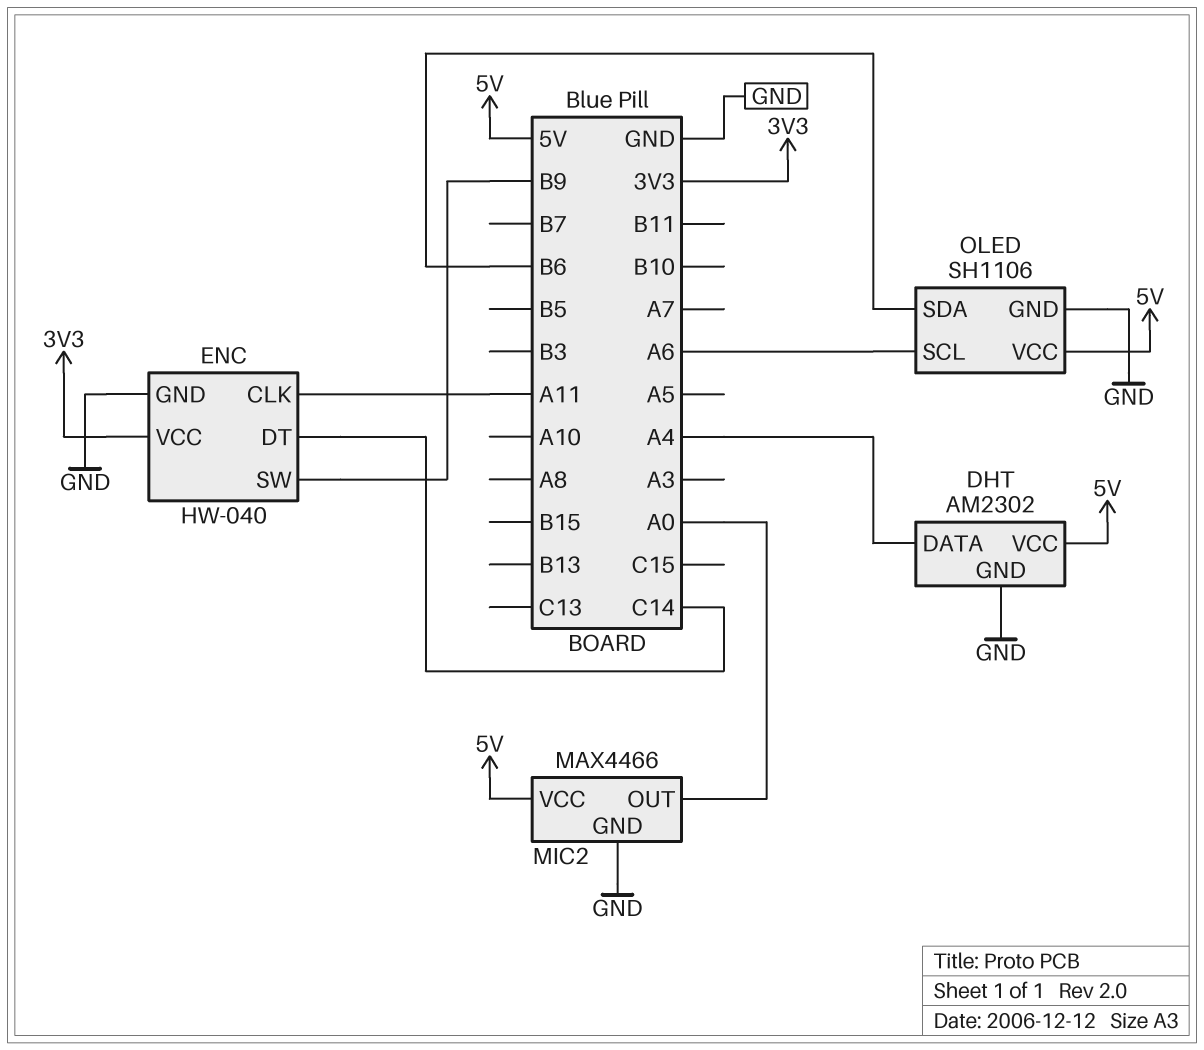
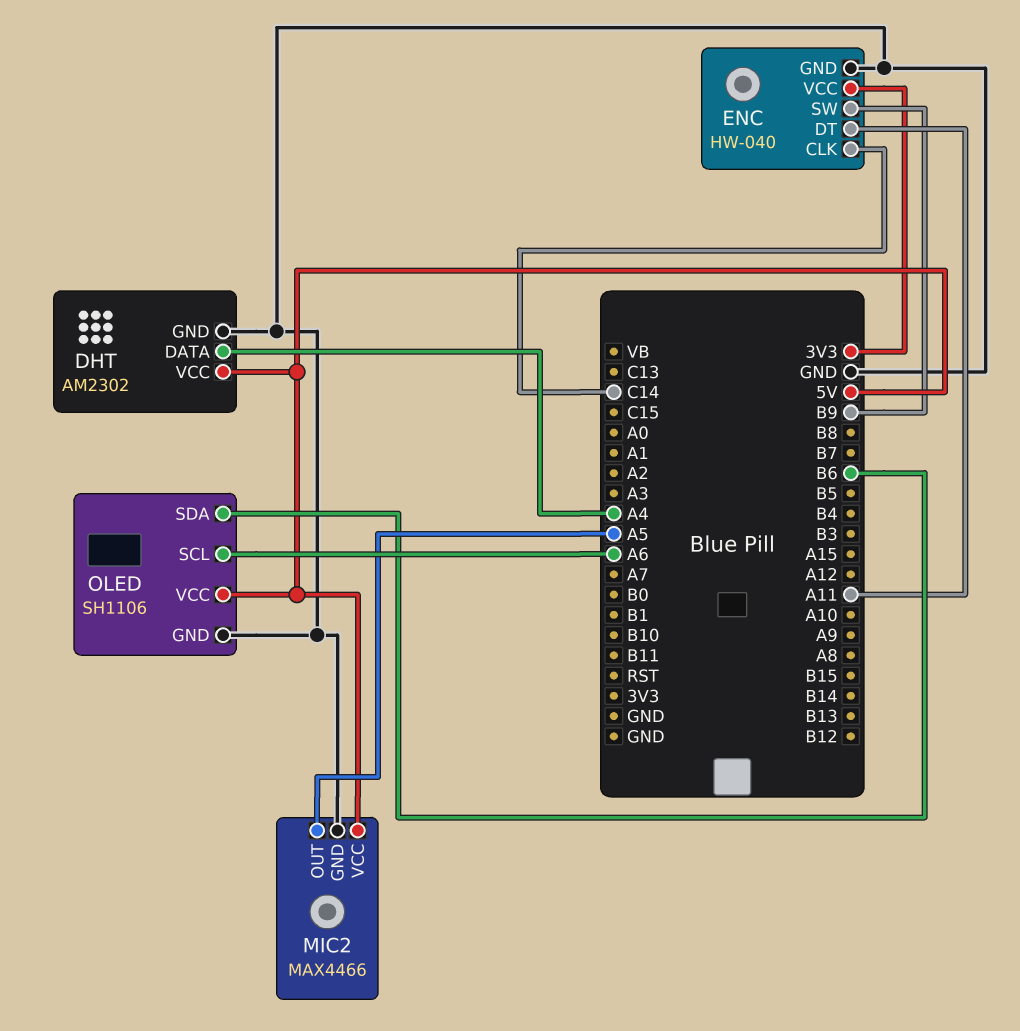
ENC pin CLK: A11 -> C14
ENC pin DT: C14 -> A11
MIC2 pin OUT: A0 -> A5

